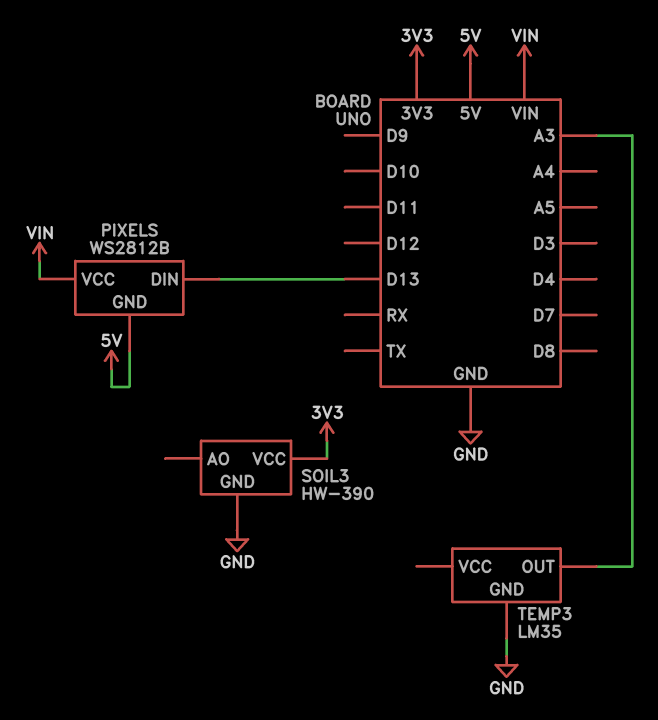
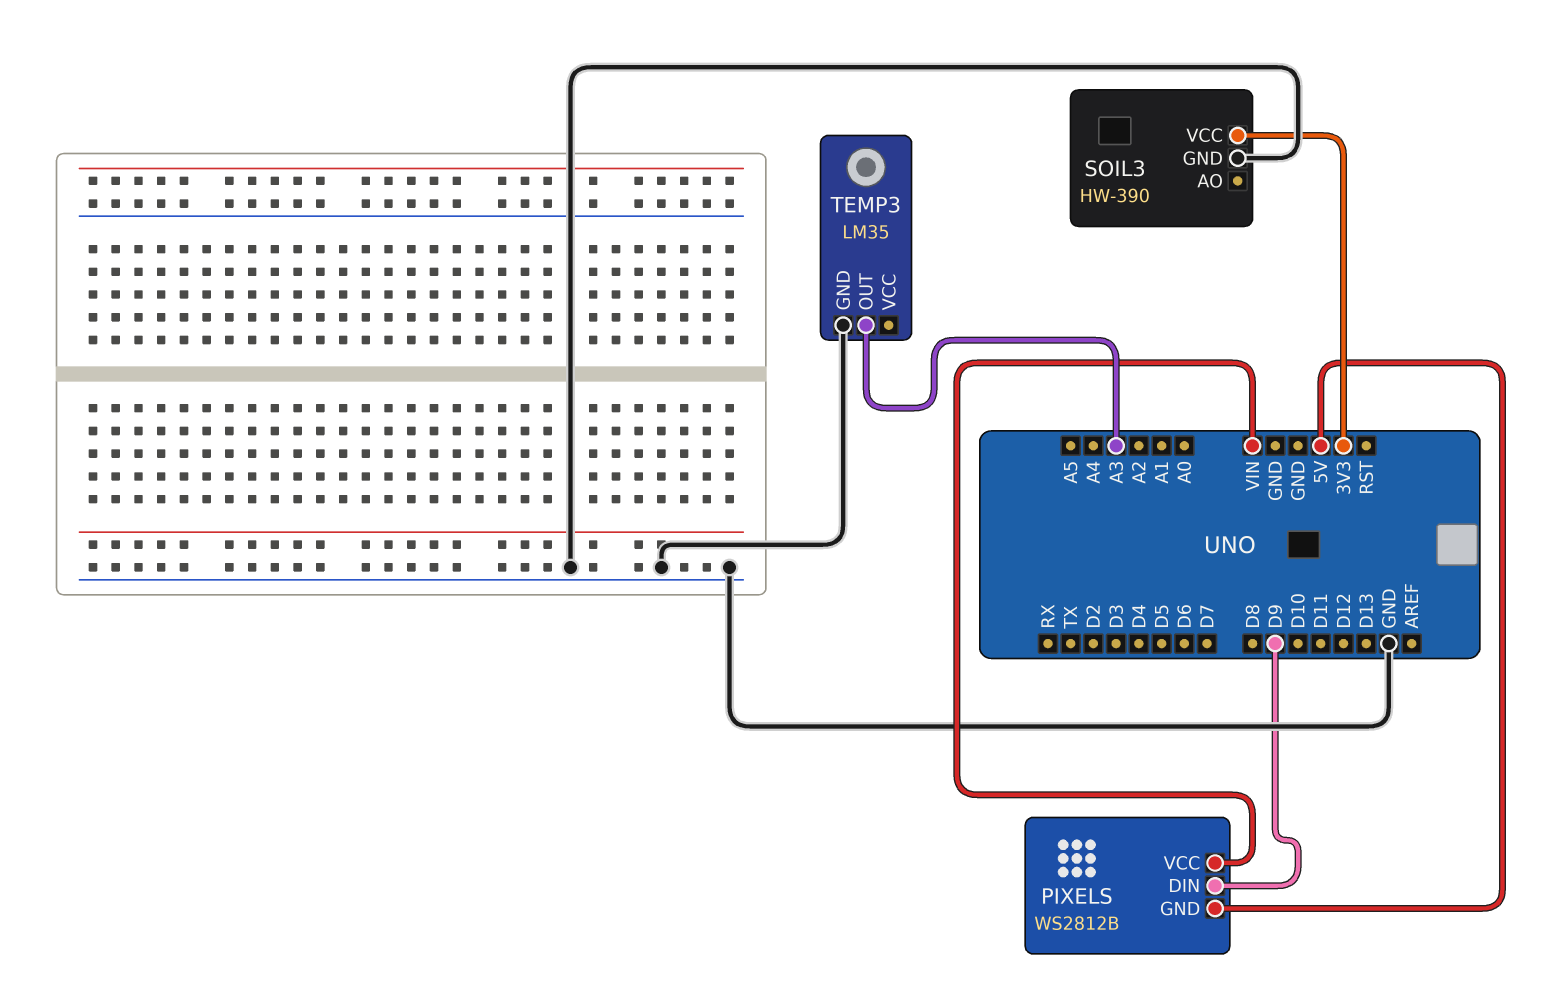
PIXELS pin DIN: D13 -> D9

